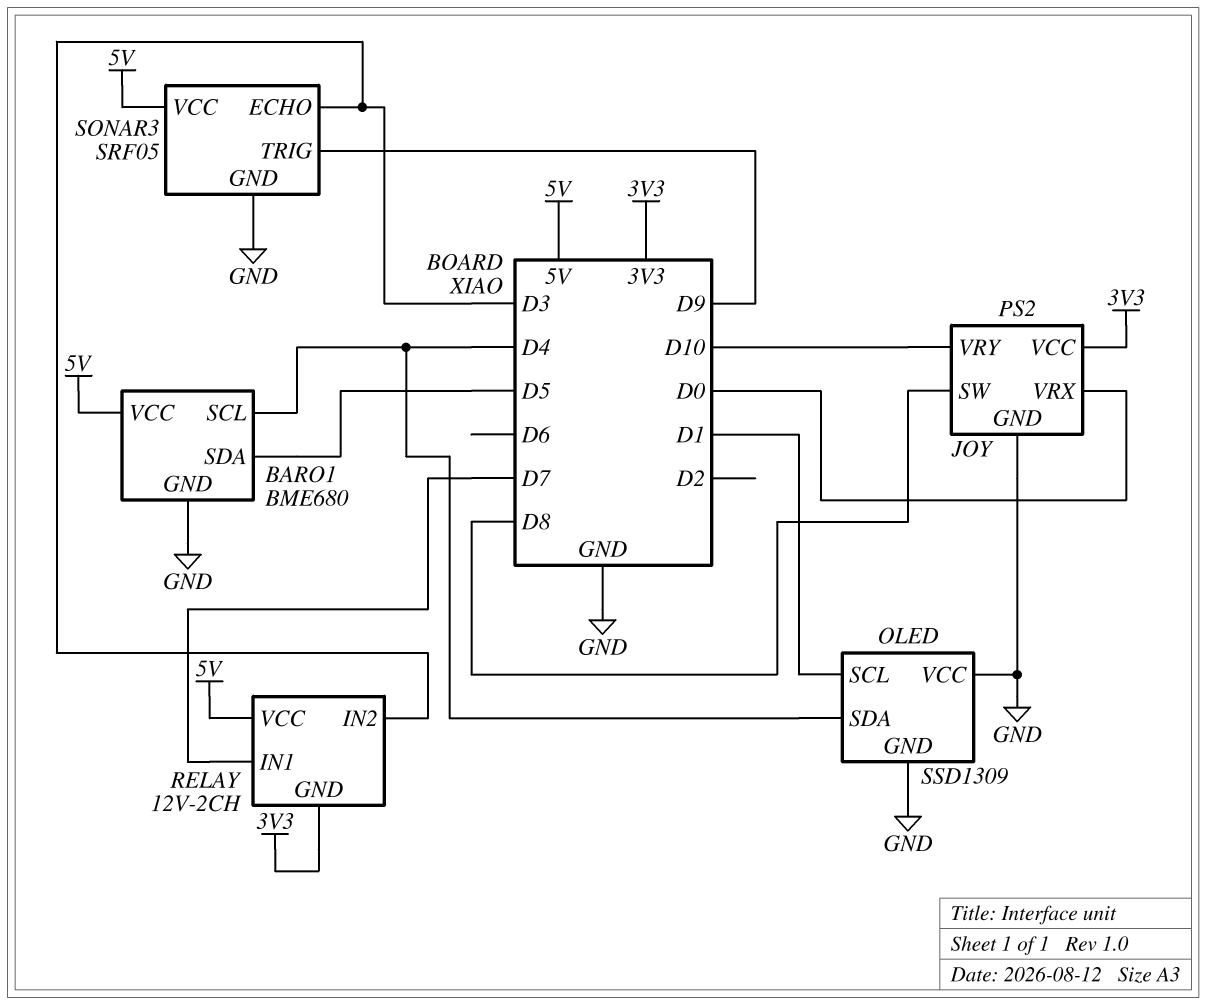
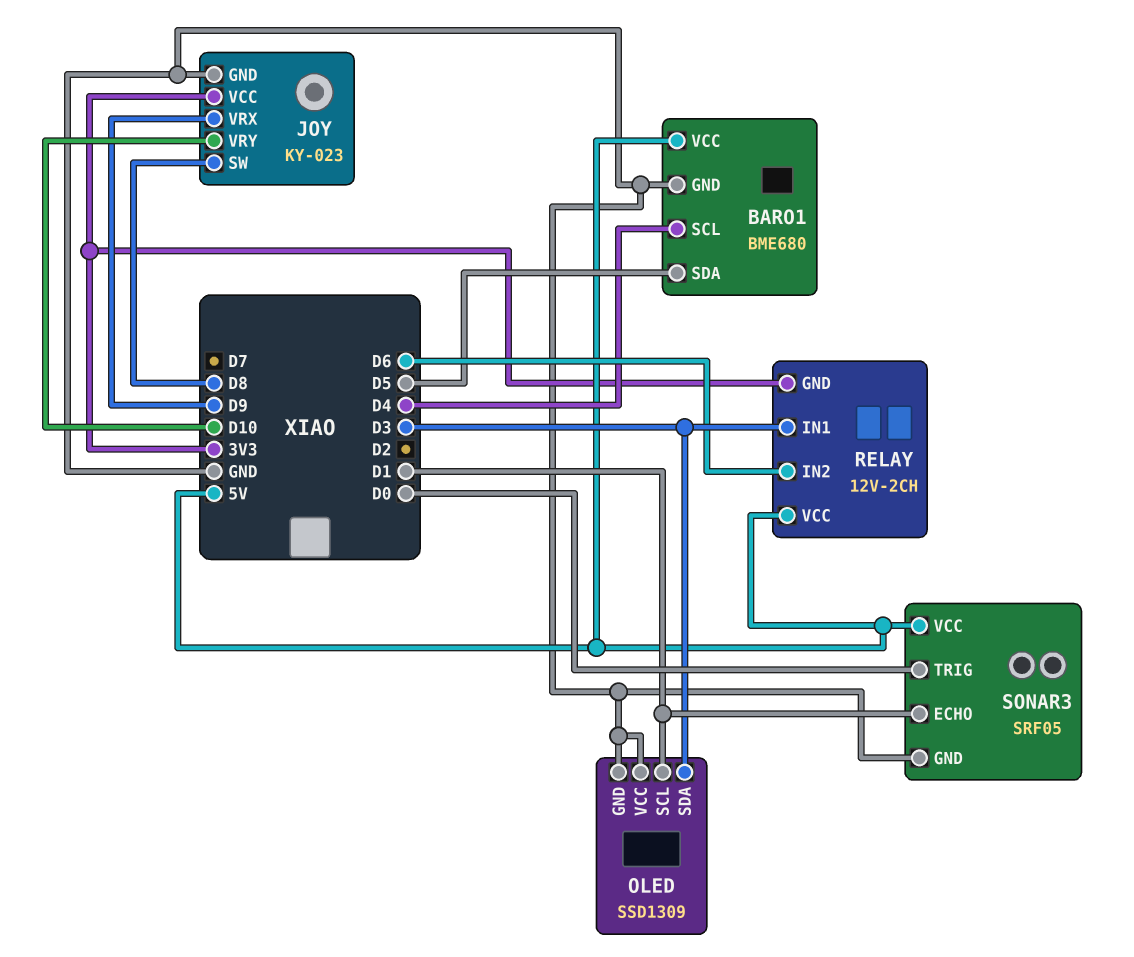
JOY: PS2 -> KY-023
JOY pin VRX: D0 -> D9
OLED pin SDA: D4 -> D3
RELAY pin IN1: D7 -> D3
RELAY pin IN2: D3 -> D6
SONAR3 pin ECHO: D3 -> D1
SONAR3 pin TRIG: D9 -> D0

